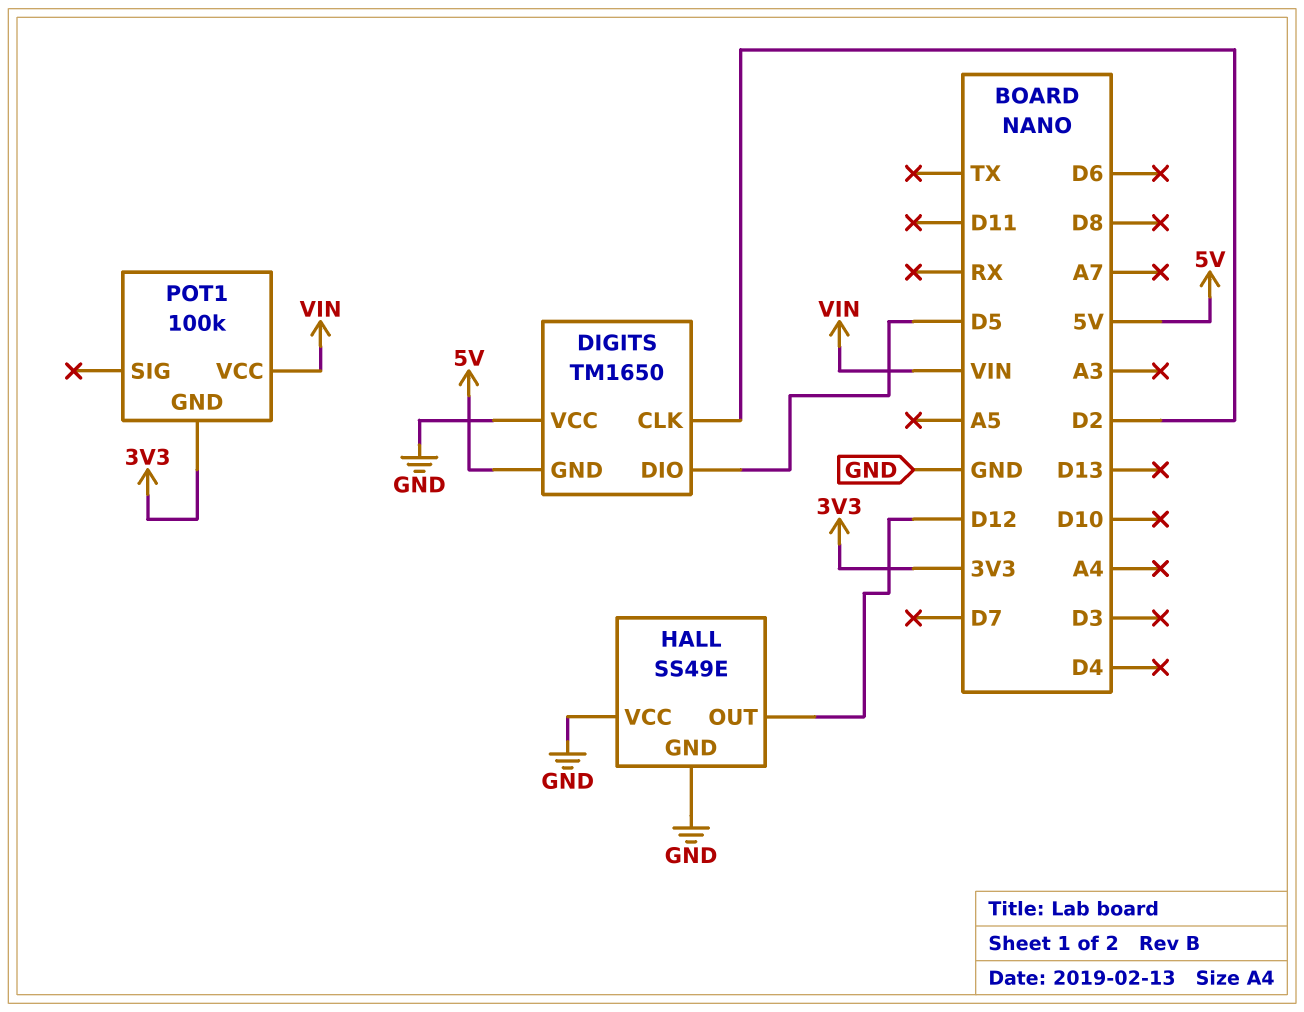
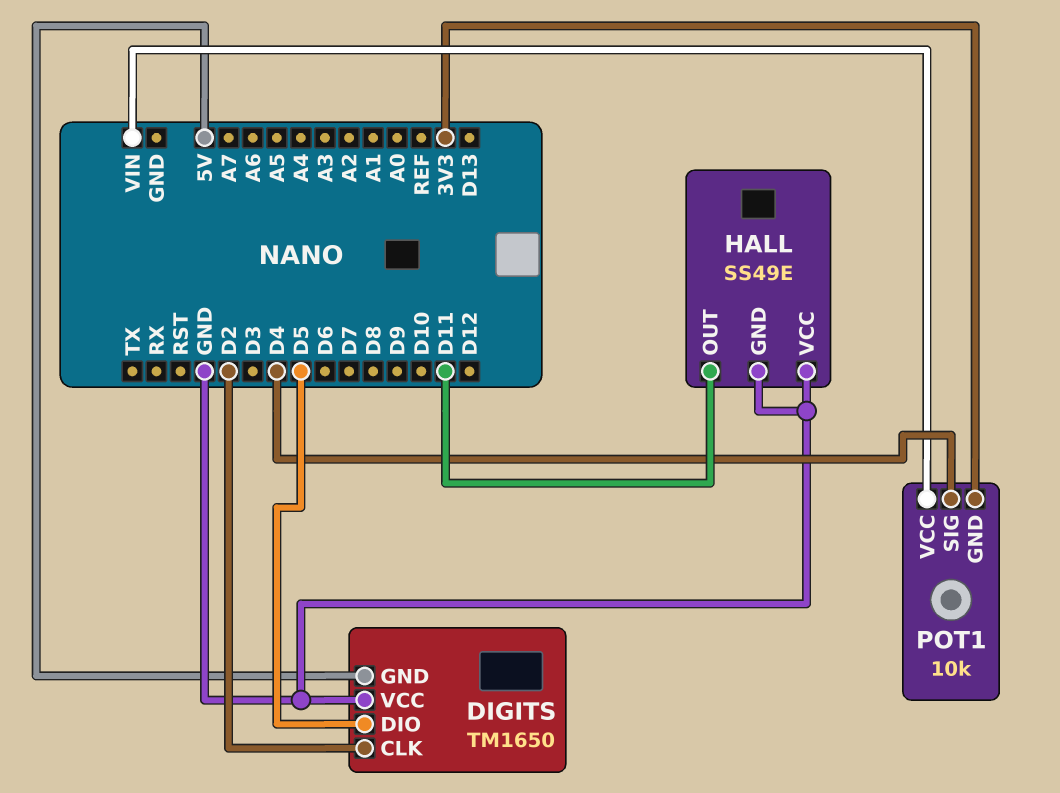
HALL pin OUT: D12 -> D11
POT1: 100k -> 10k
POT1 pin SIG: none -> D4

